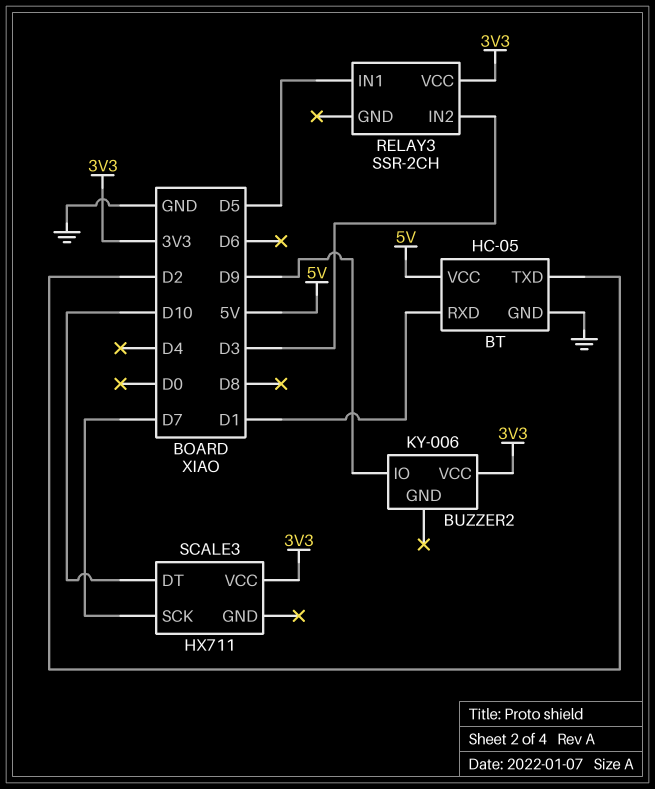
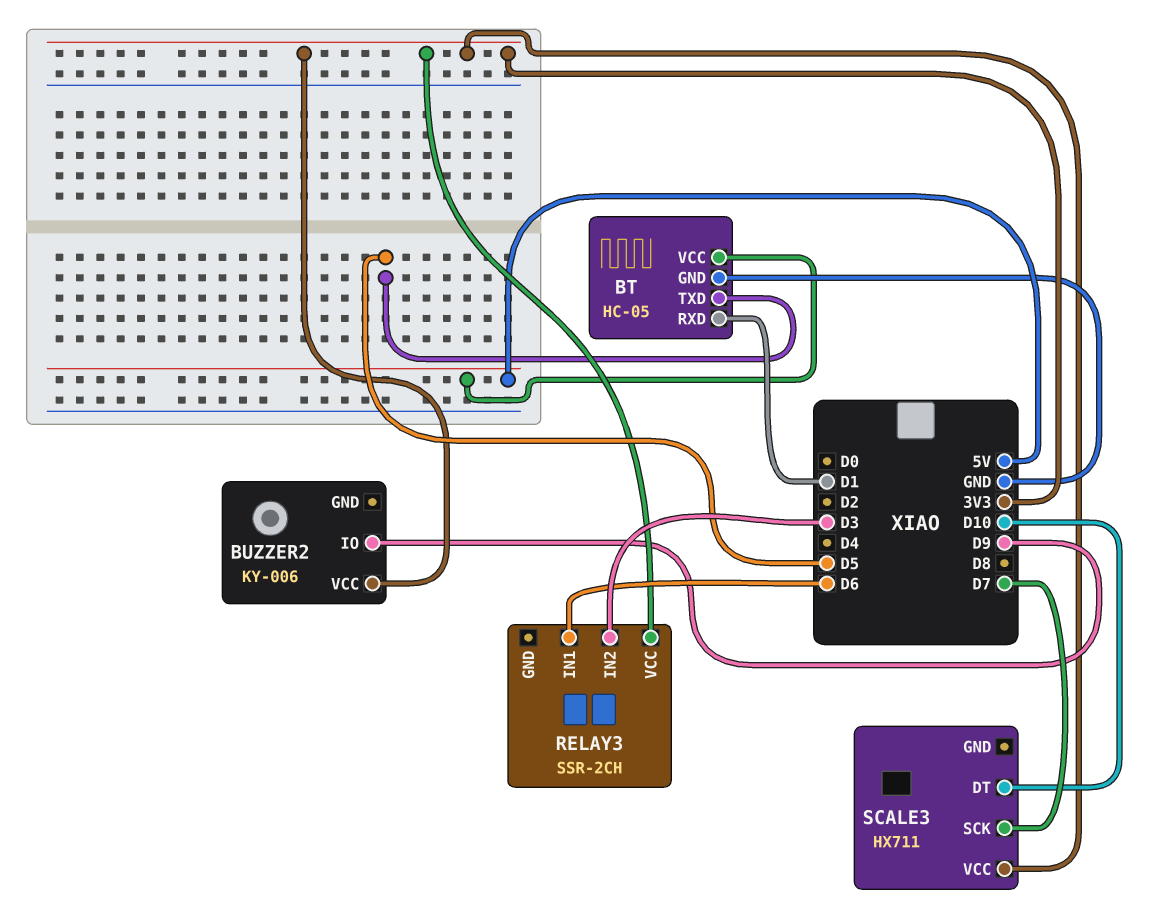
BT pin TXD: D2 -> D5
RELAY3 pin IN1: D5 -> D6

